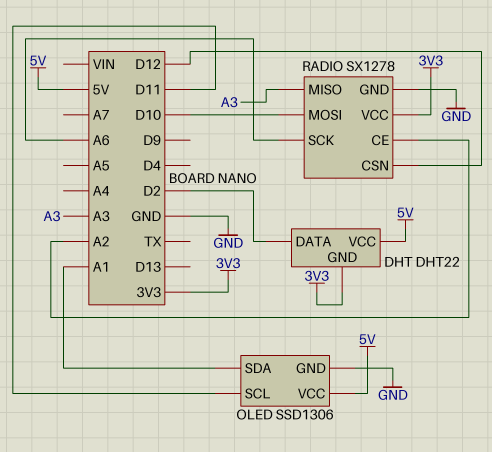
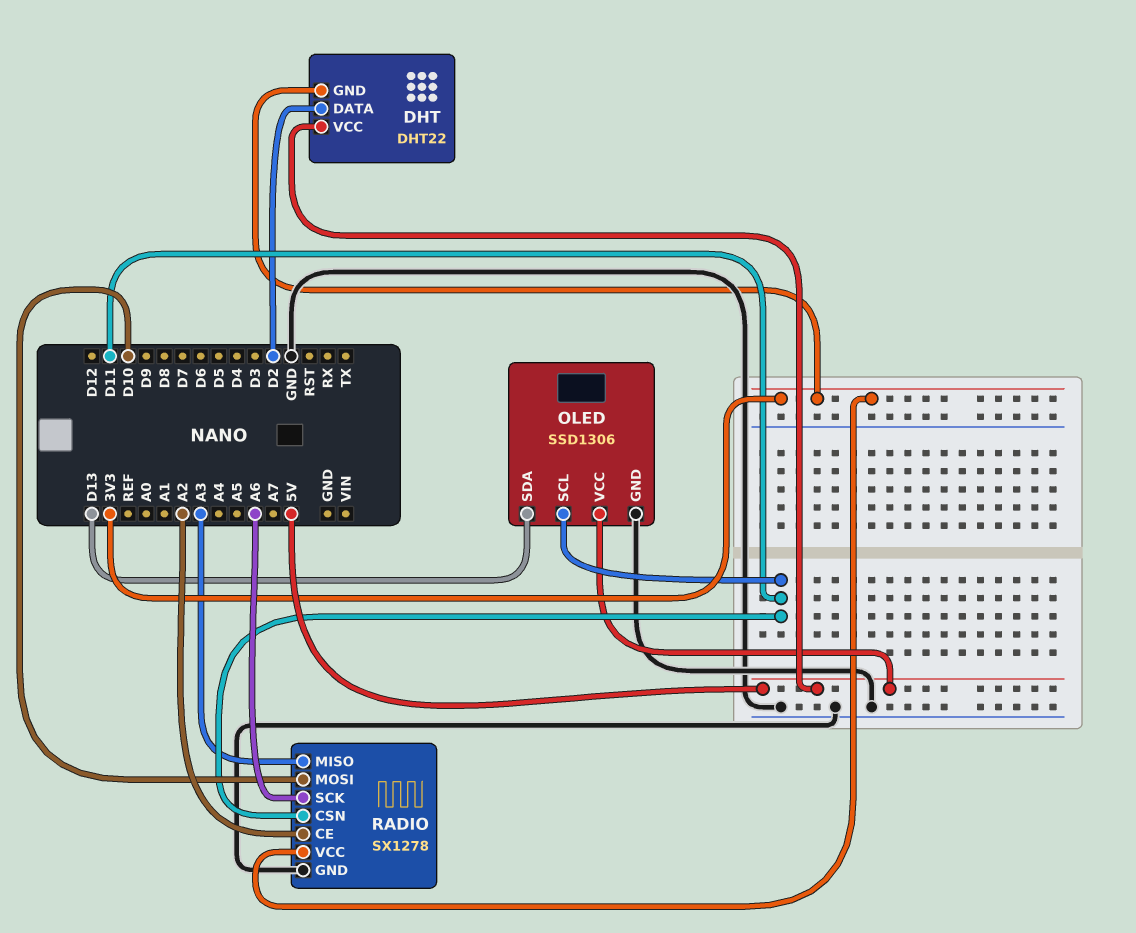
OLED pin SDA: A1 -> D13
RADIO pin CSN: D12 -> D11

